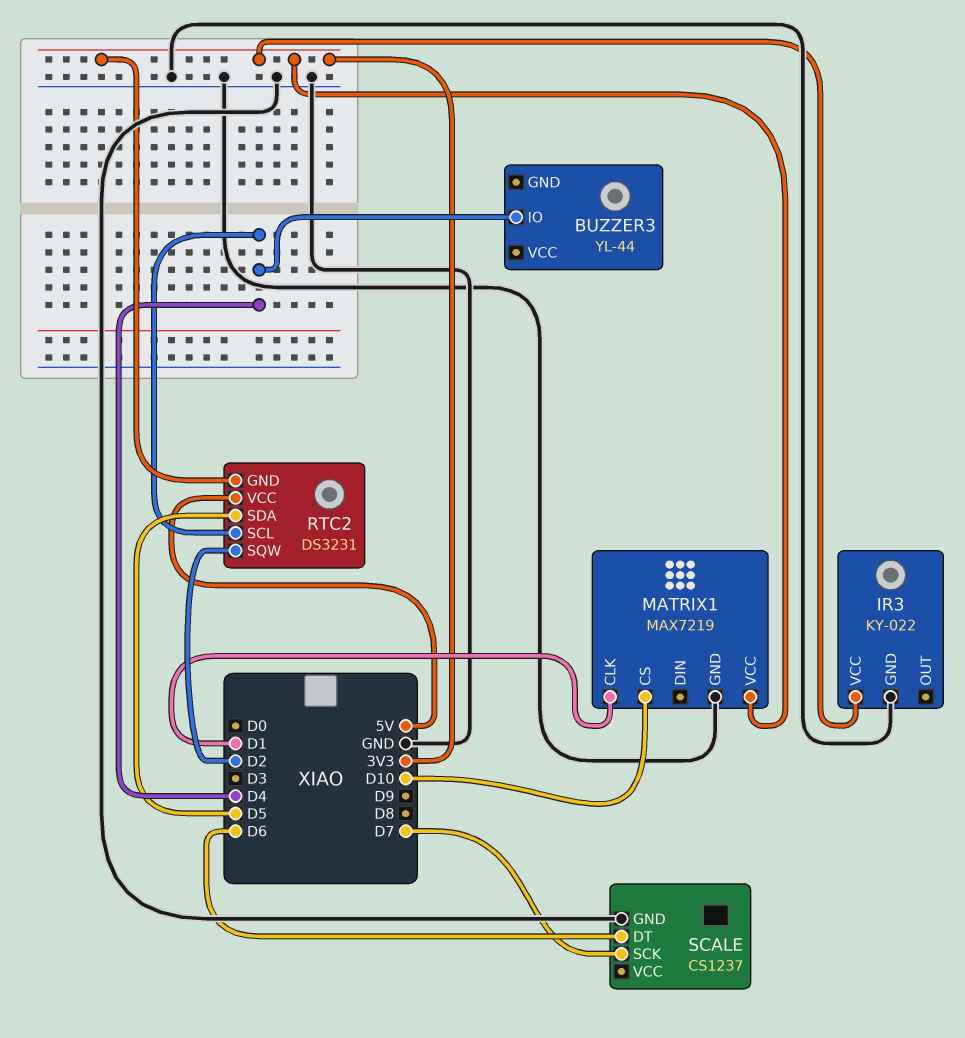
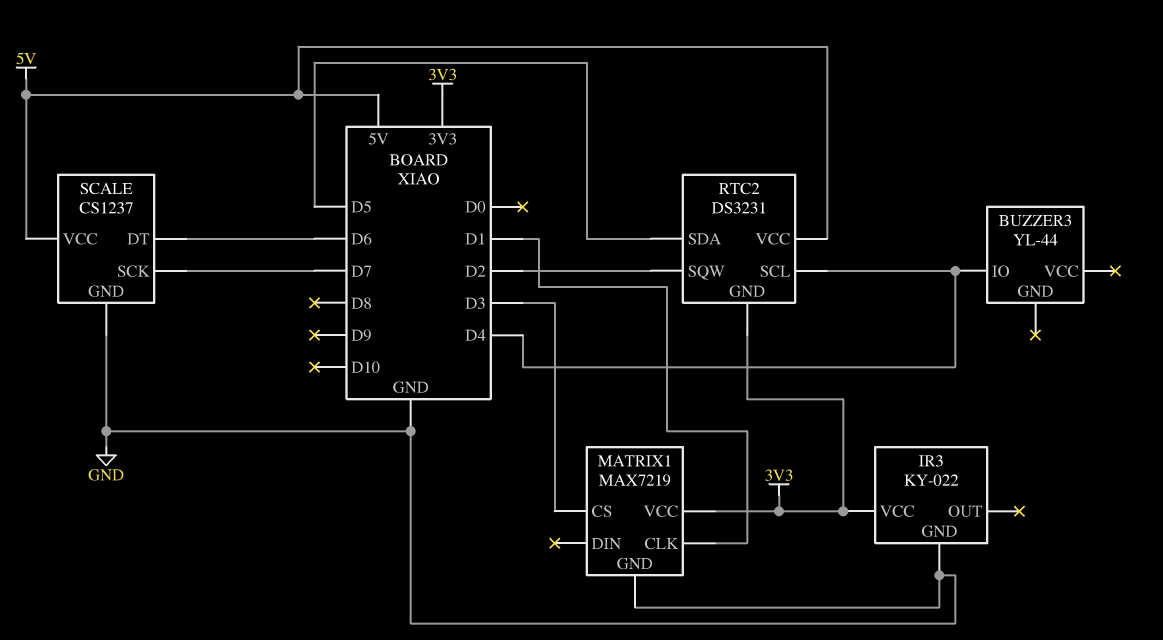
MATRIX1 pin CS: D10 -> D3
SCALE pin VCC: none -> 5V

